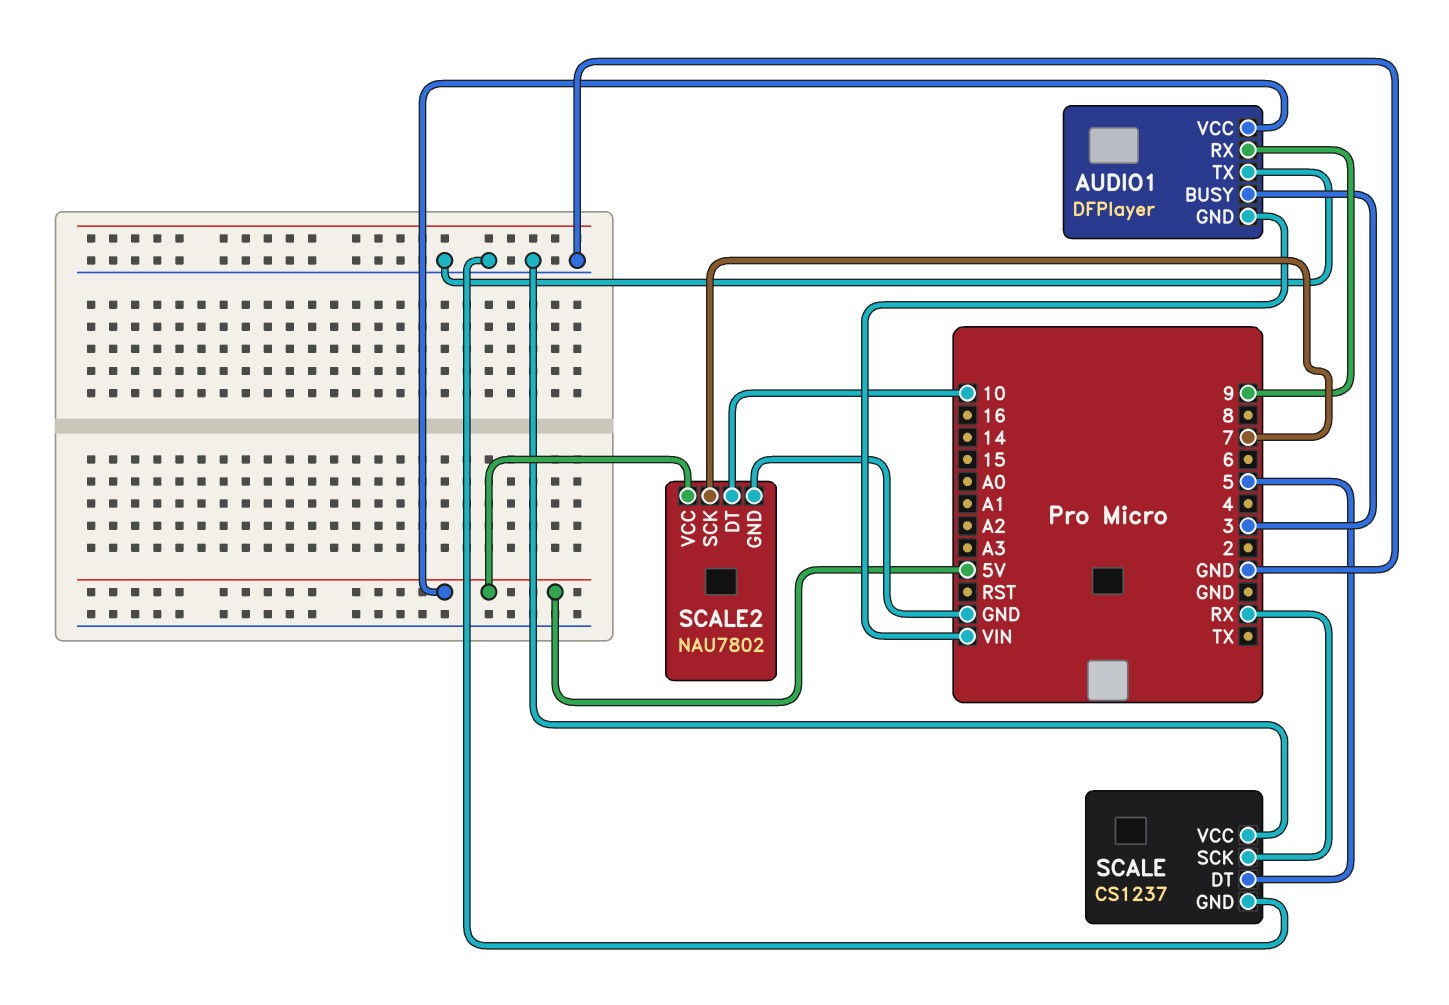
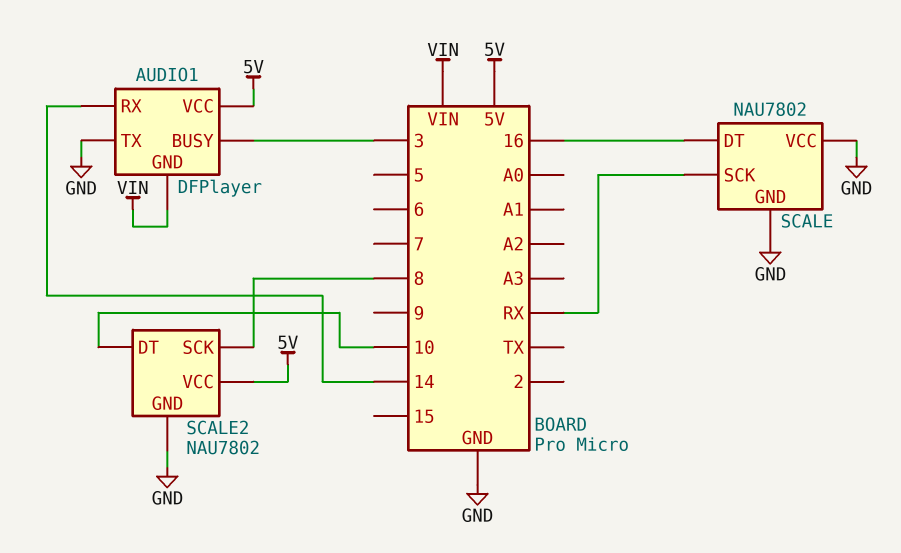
AUDIO1 pin RX: 9 -> 14
SCALE: CS1237 -> NAU7802
SCALE pin DT: 5 -> 16
SCALE2 pin SCK: 7 -> 8

